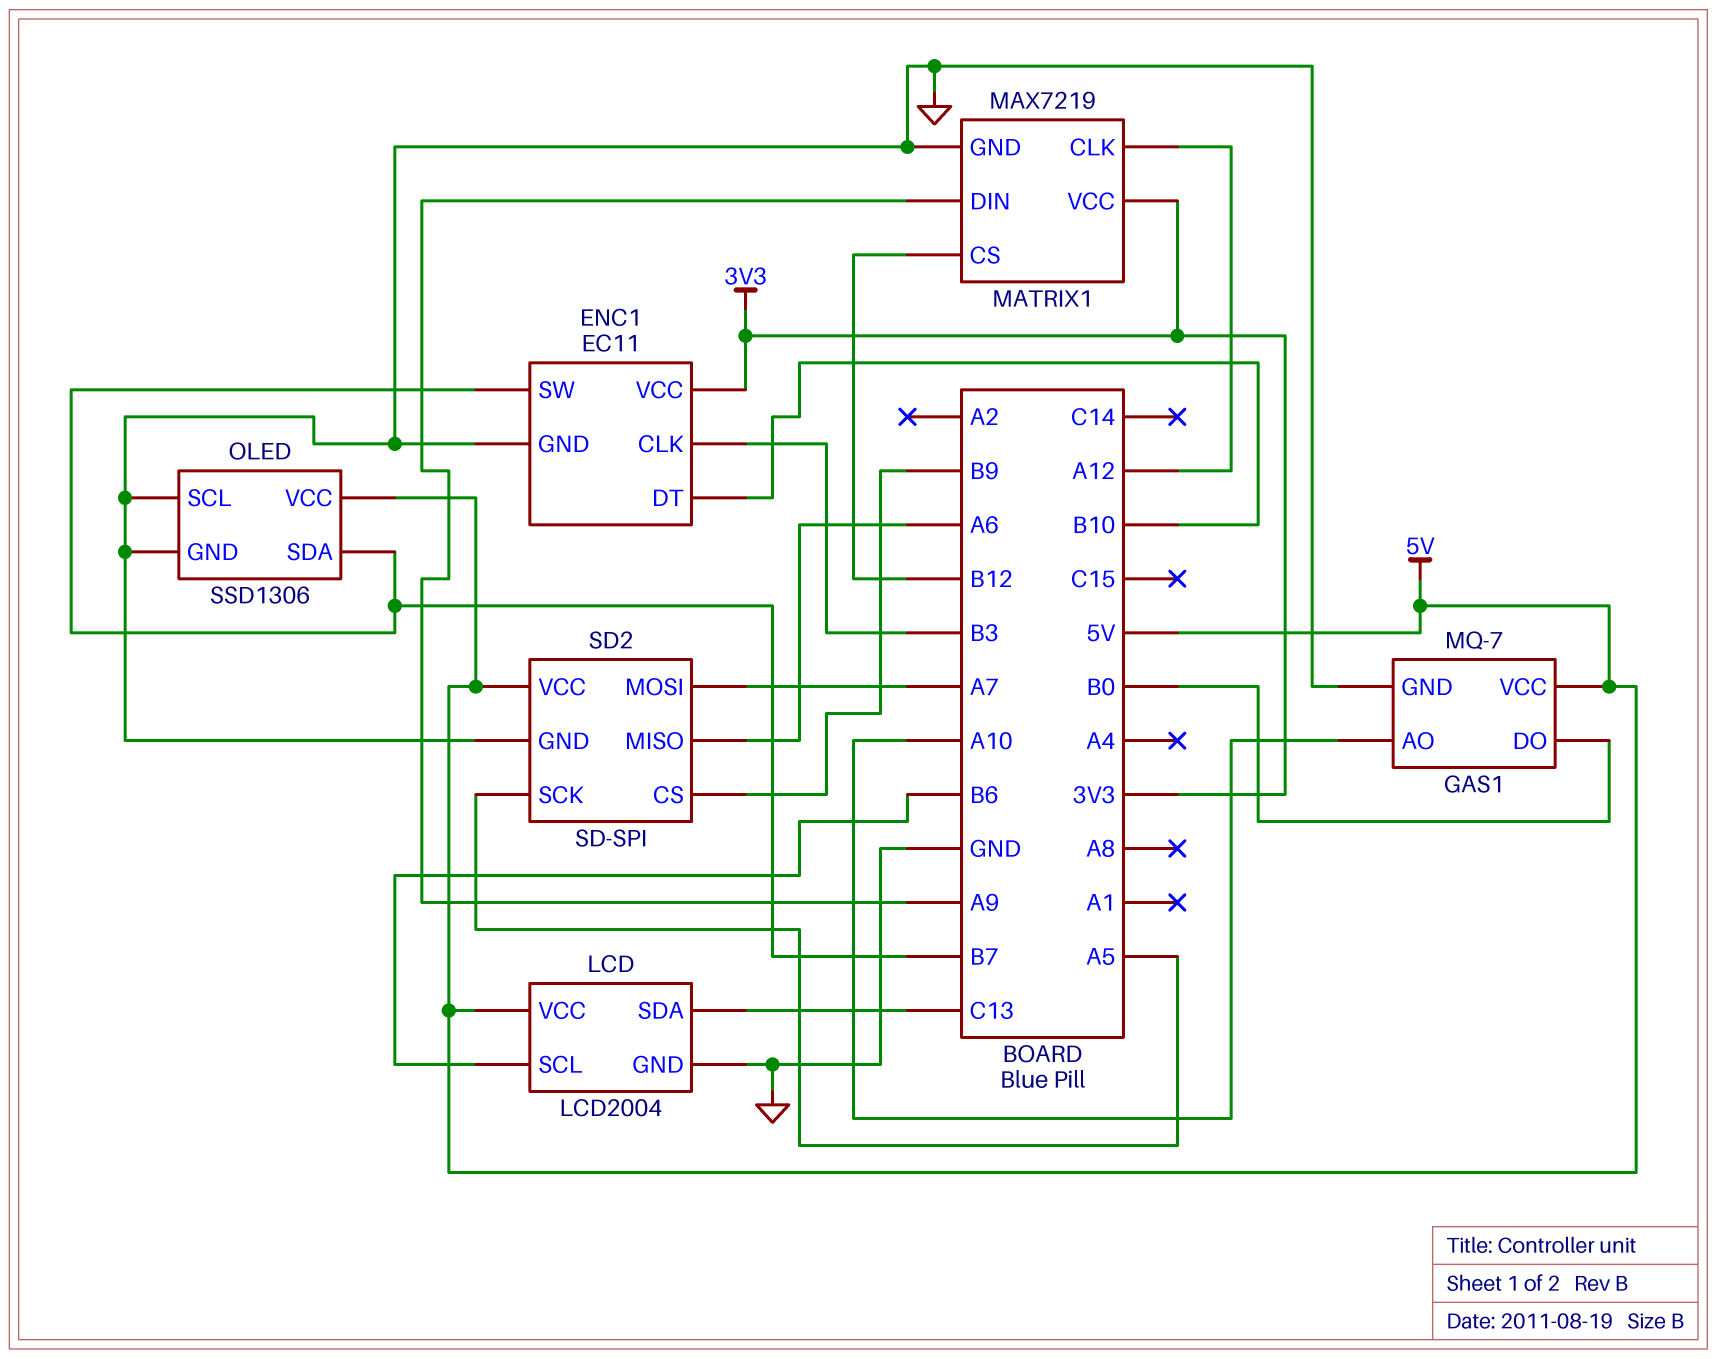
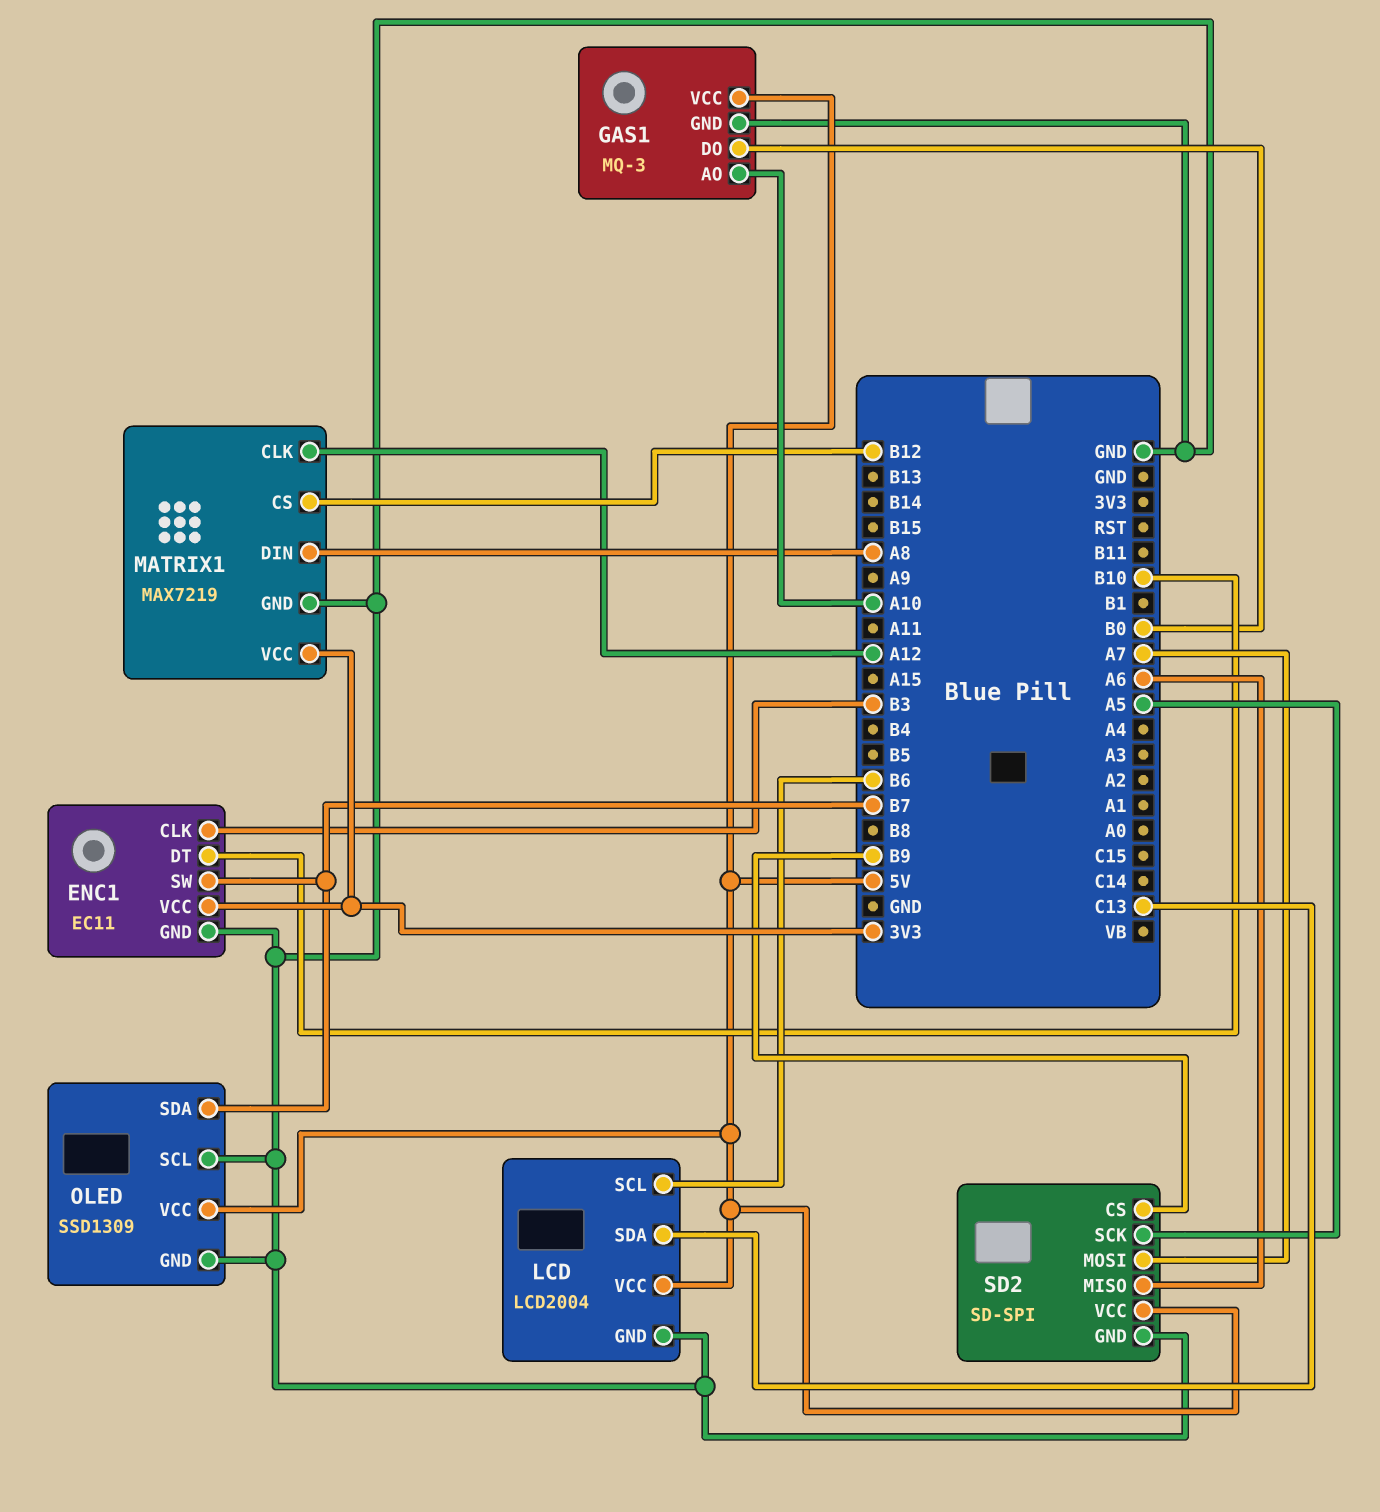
GAS1: MQ-7 -> MQ-3
MATRIX1 pin DIN: A9 -> A8
OLED: SSD1306 -> SSD1309

